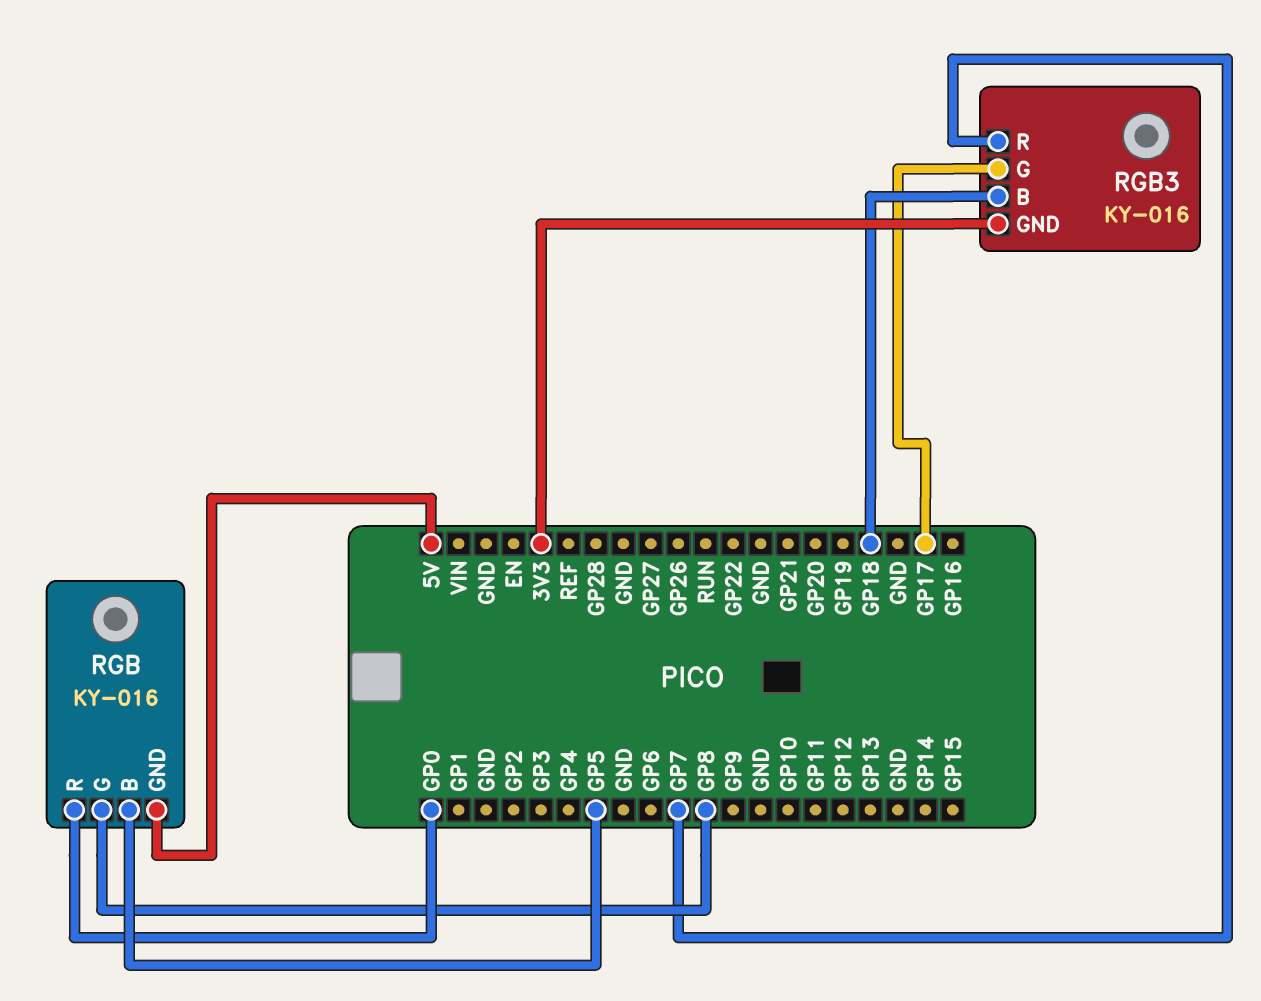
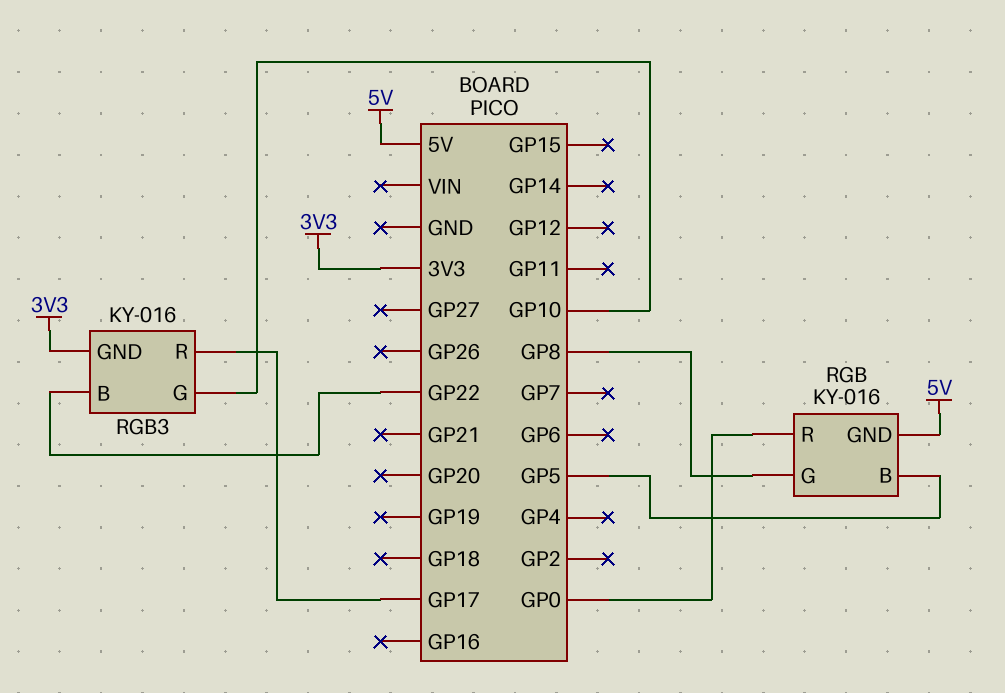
RGB3 pin B: GP18 -> GP22
RGB3 pin G: GP17 -> GP10
RGB3 pin R: GP7 -> GP17

